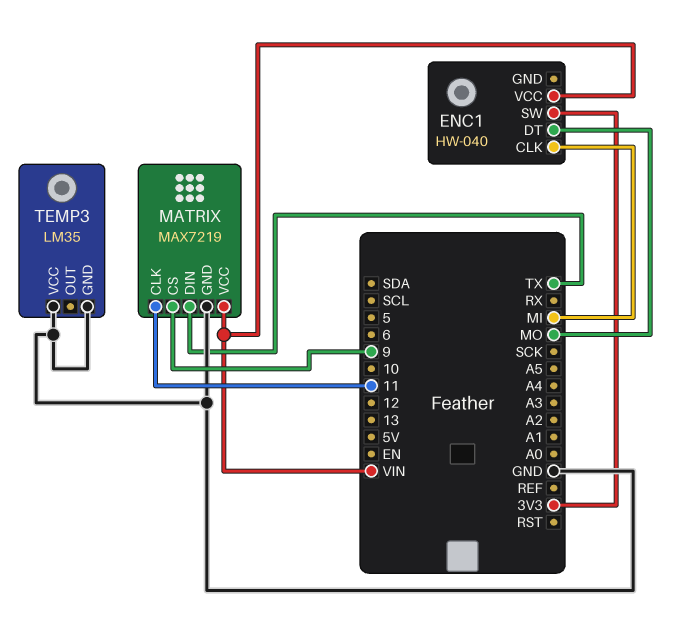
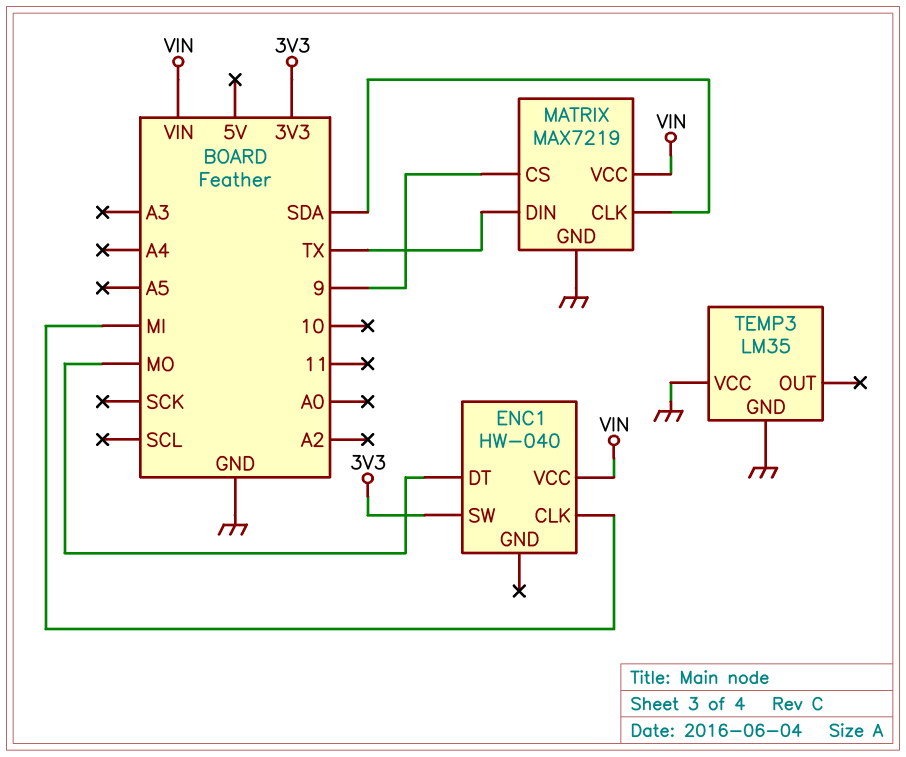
MATRIX pin CLK: 11 -> SDA

